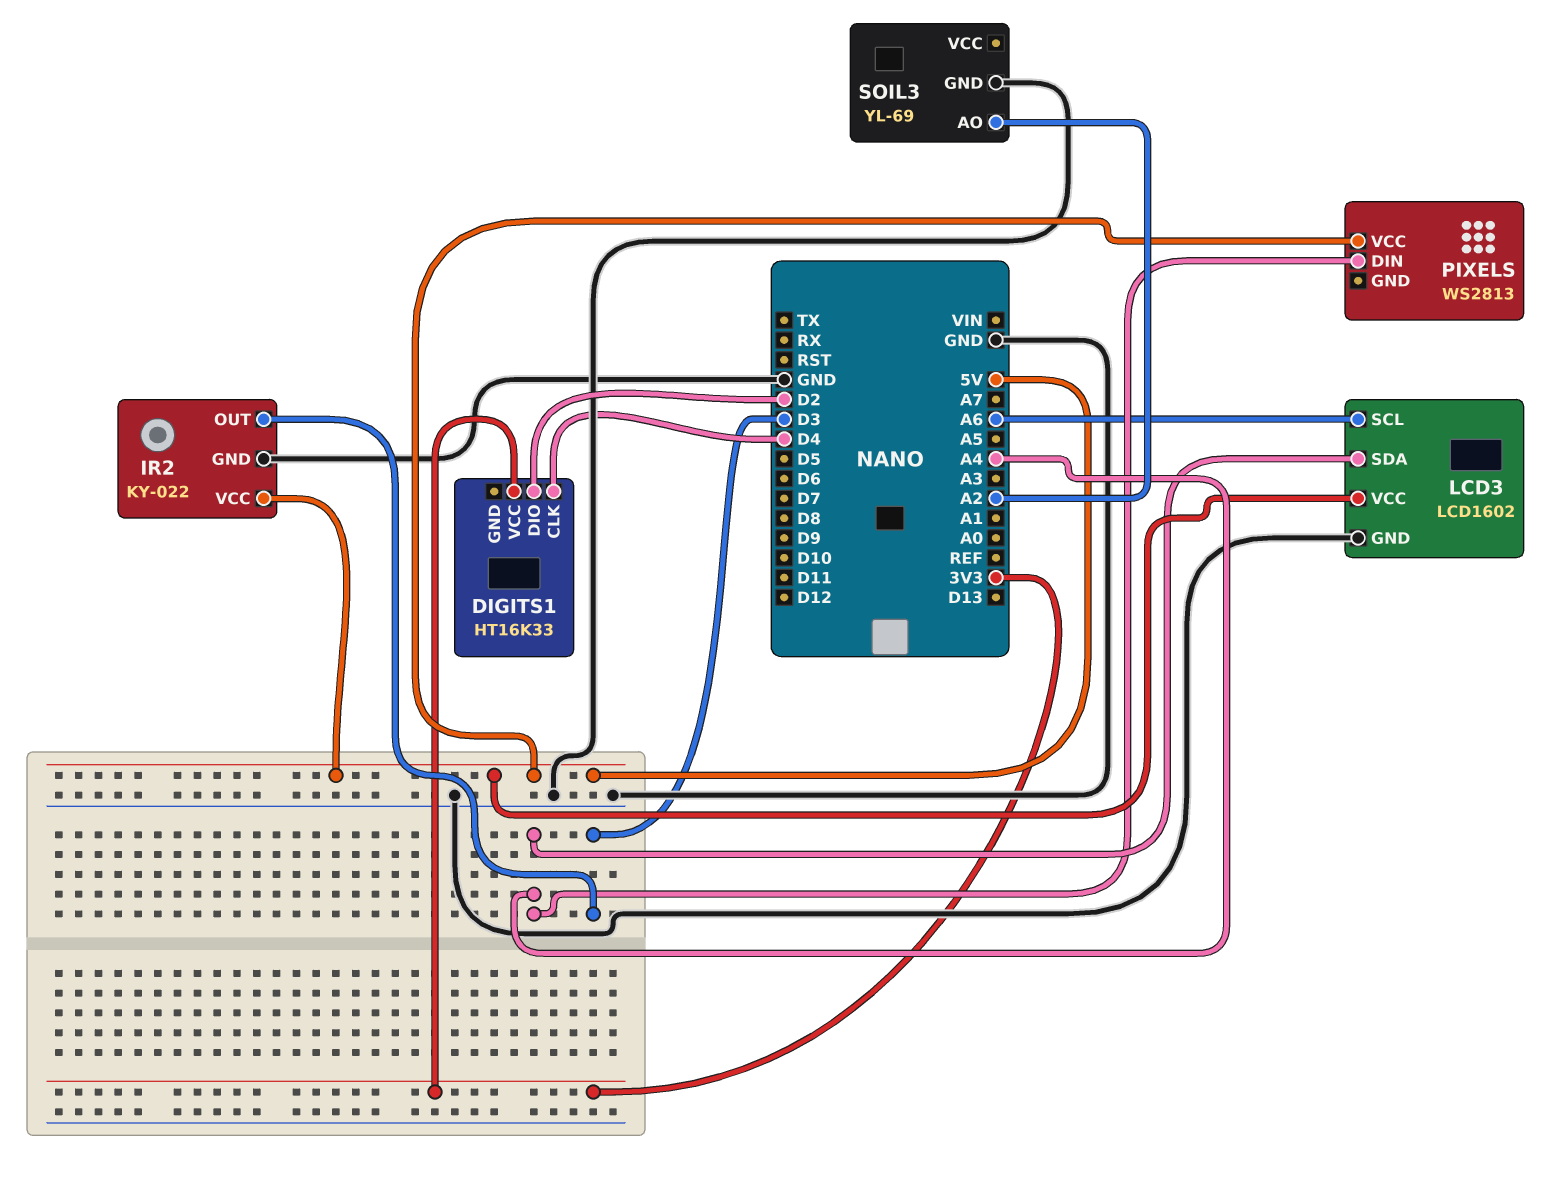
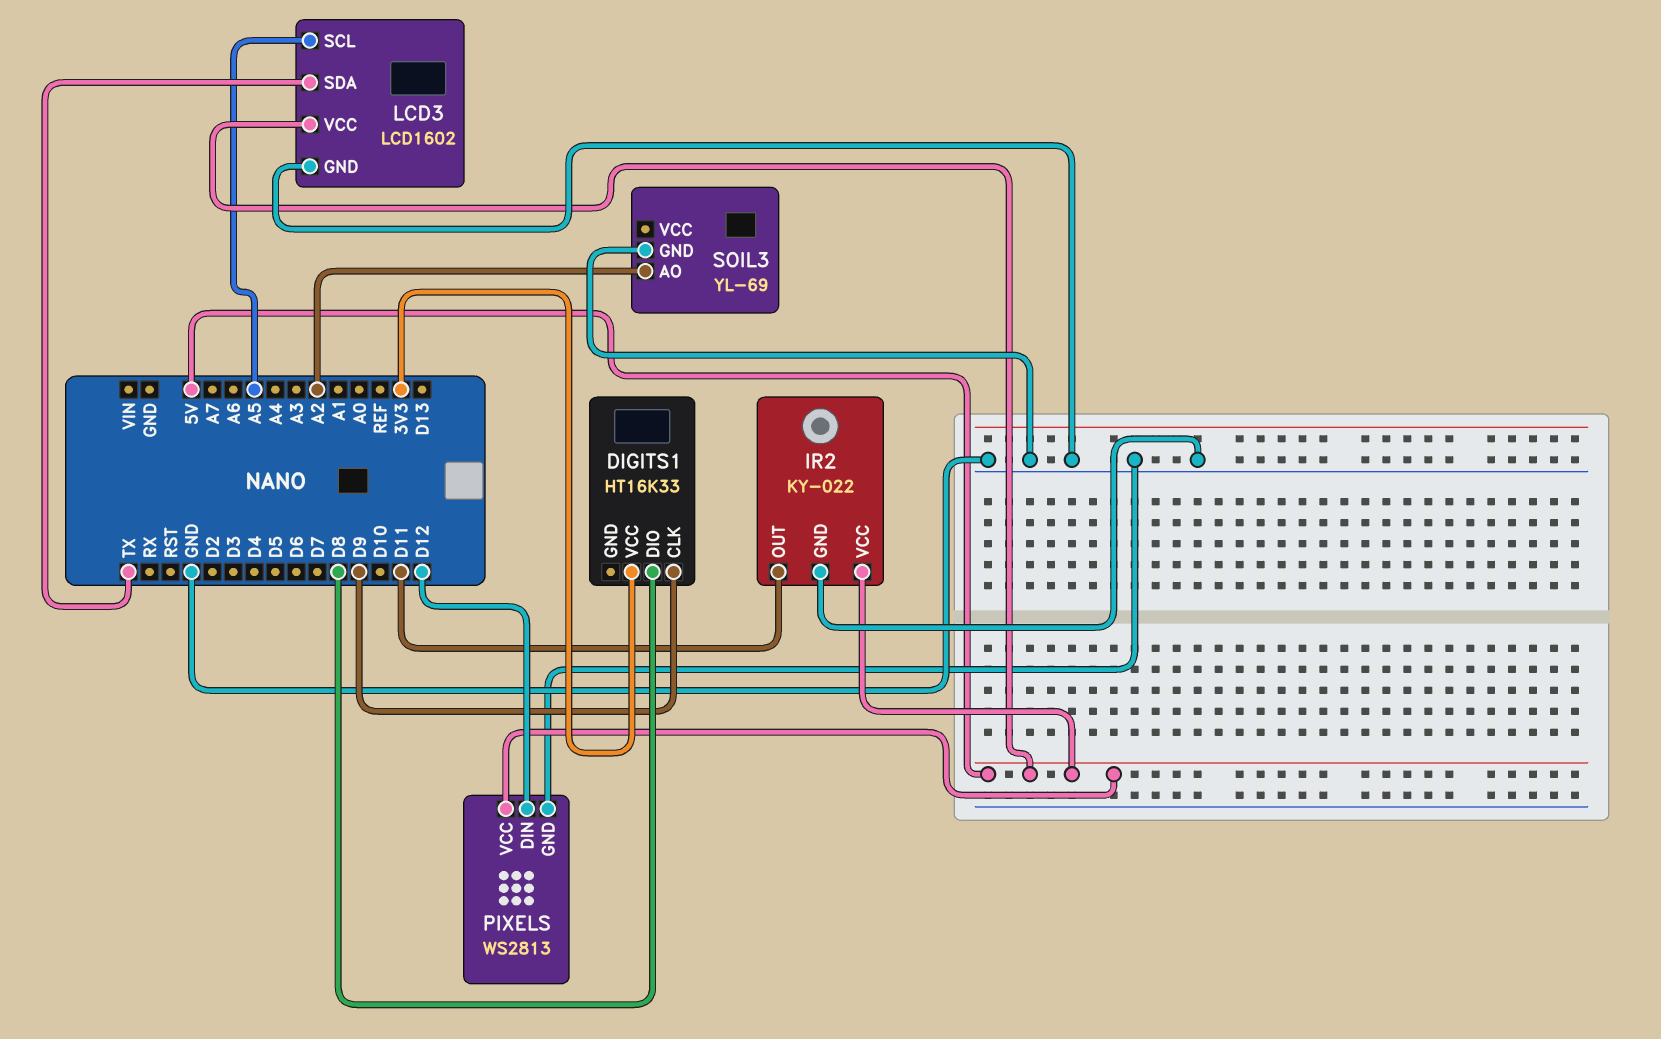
DIGITS1 pin CLK: D4 -> D9
DIGITS1 pin DIO: D2 -> D8
IR2 pin OUT: D3 -> D11
LCD3 pin SCL: A6 -> A5
LCD3 pin SDA: A4 -> TX
PIXELS pin DIN: A4 -> D12
PIXELS pin GND: none -> GND

